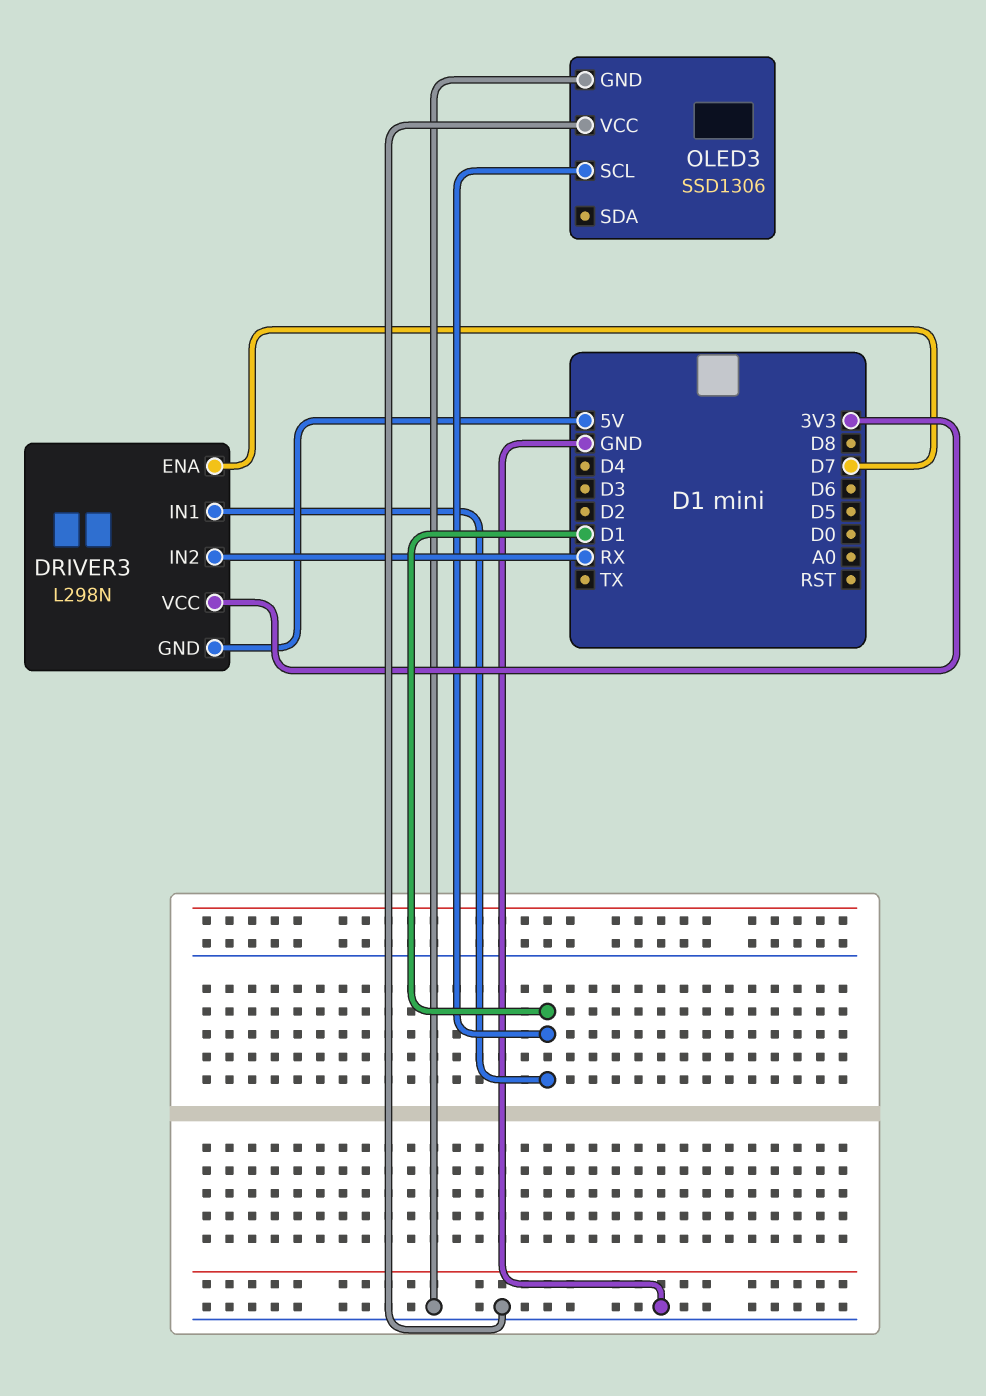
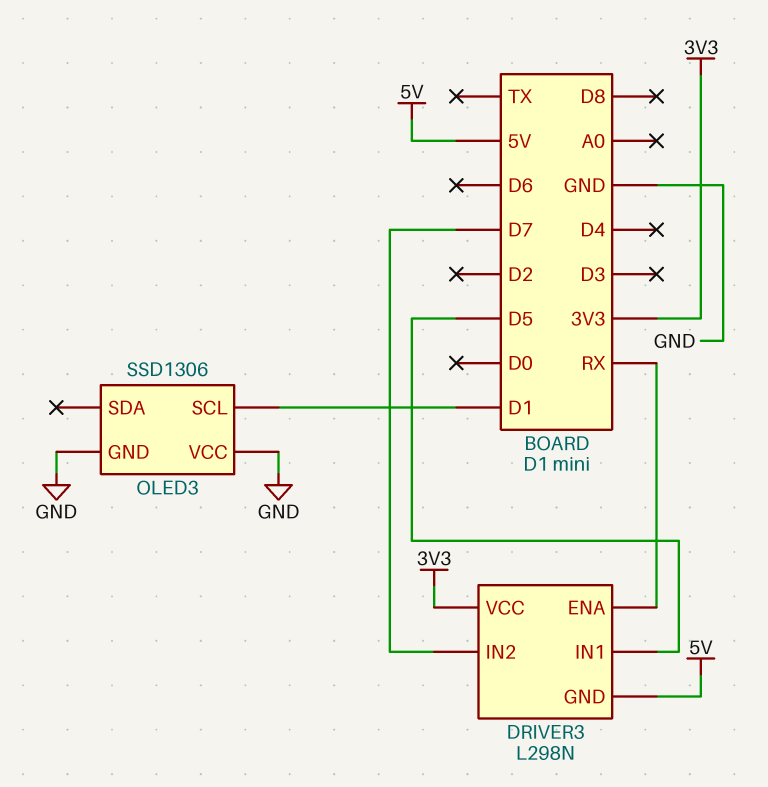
DRIVER3 pin ENA: D7 -> RX
DRIVER3 pin IN1: D1 -> D5
DRIVER3 pin IN2: RX -> D7

